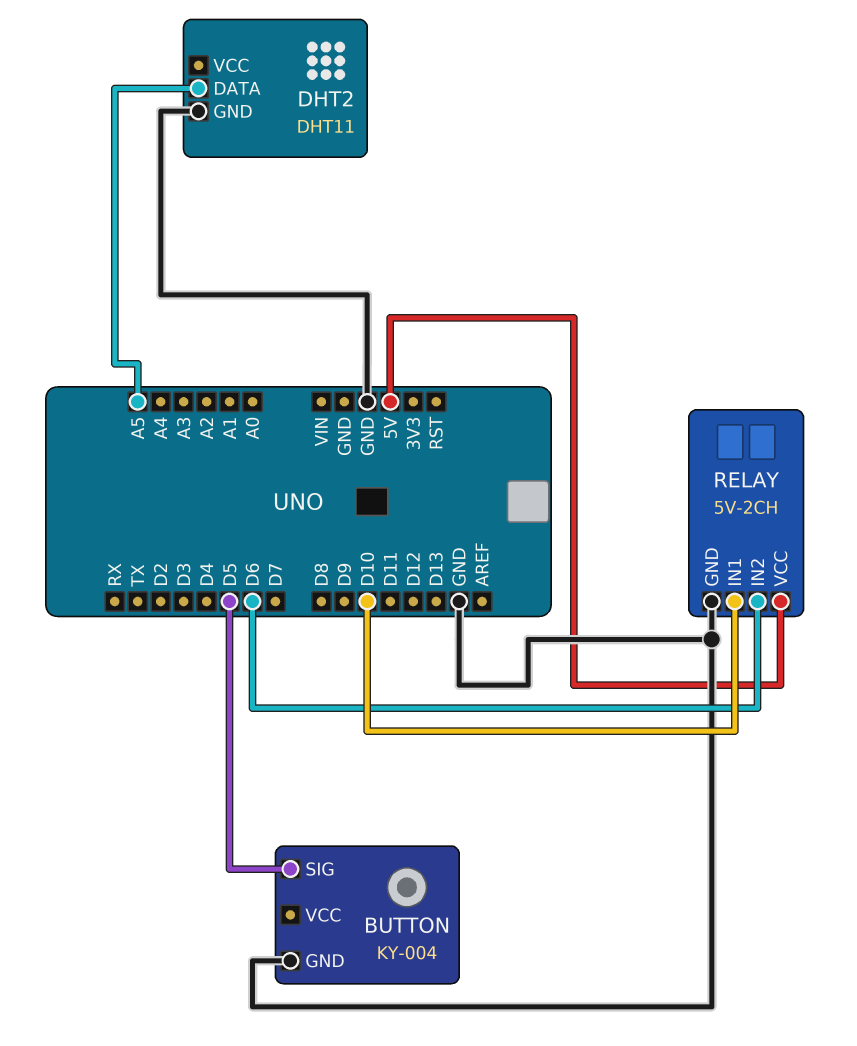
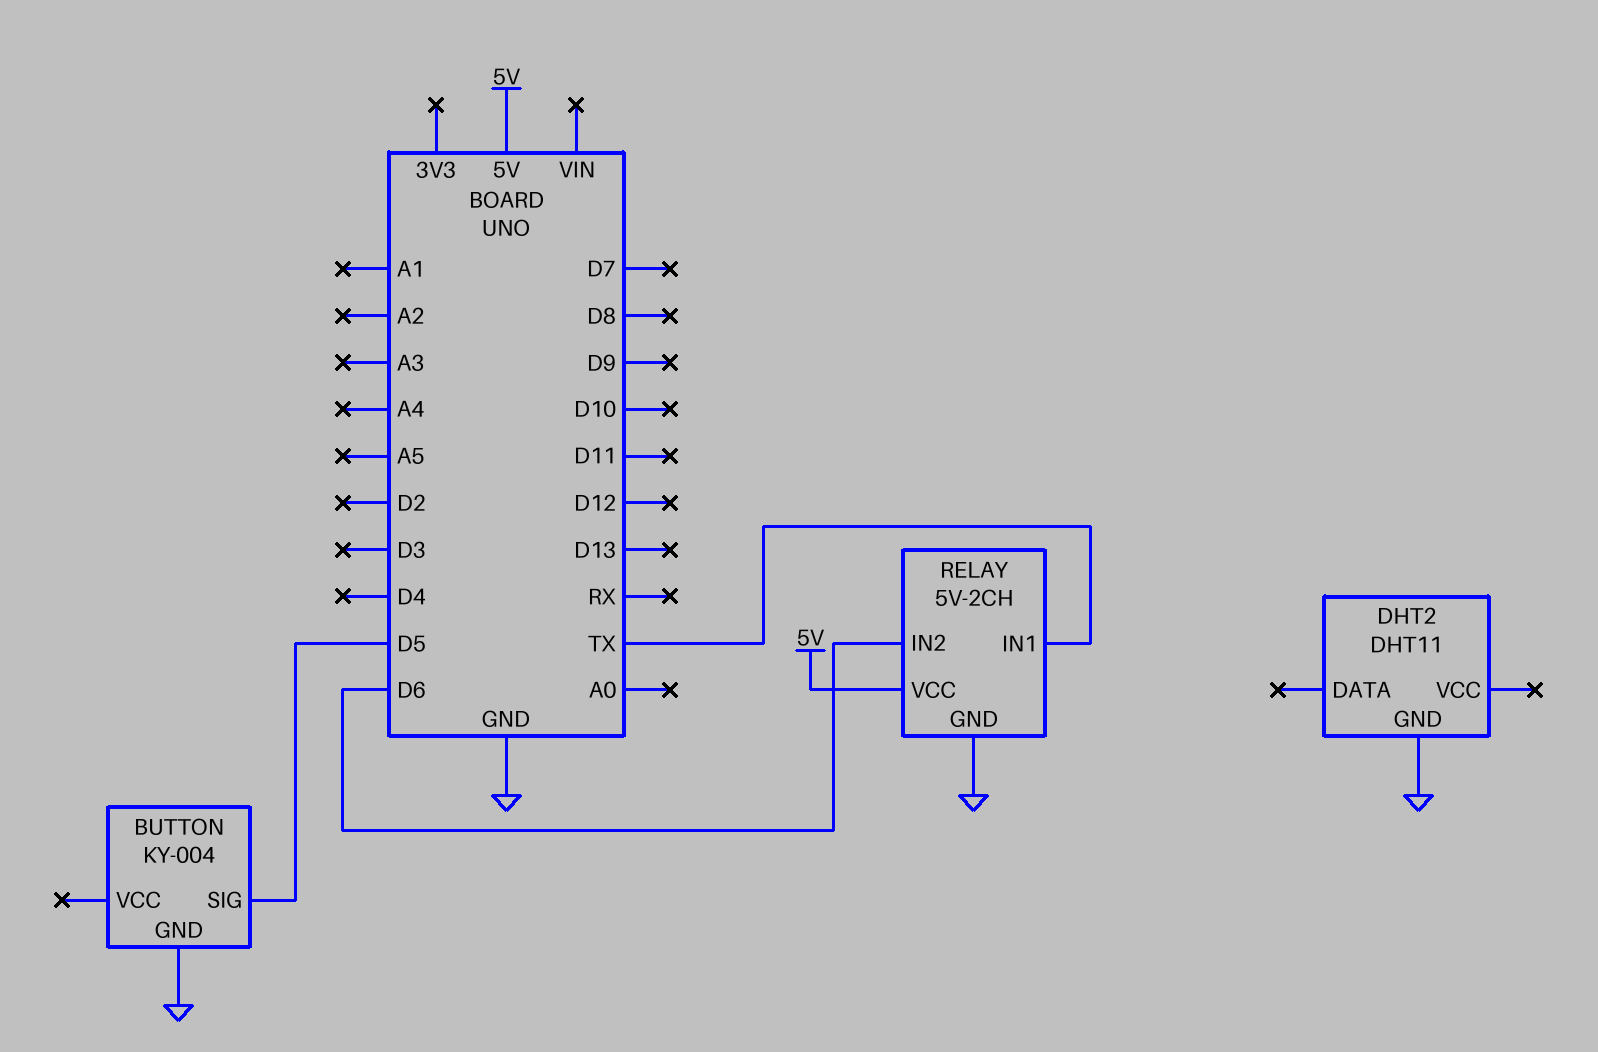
DHT2 pin DATA: A5 -> none
RELAY pin IN1: D10 -> TX

